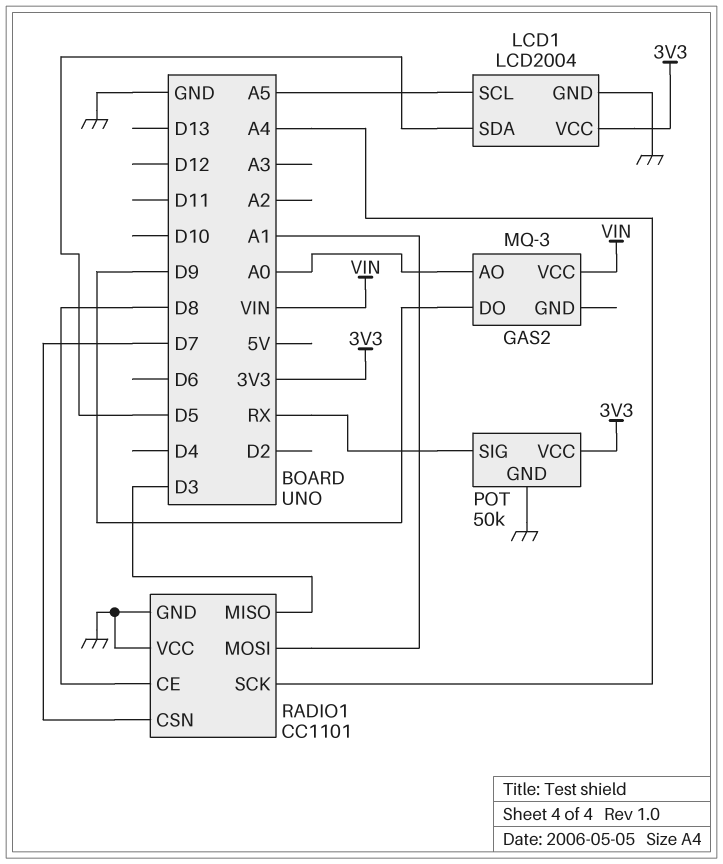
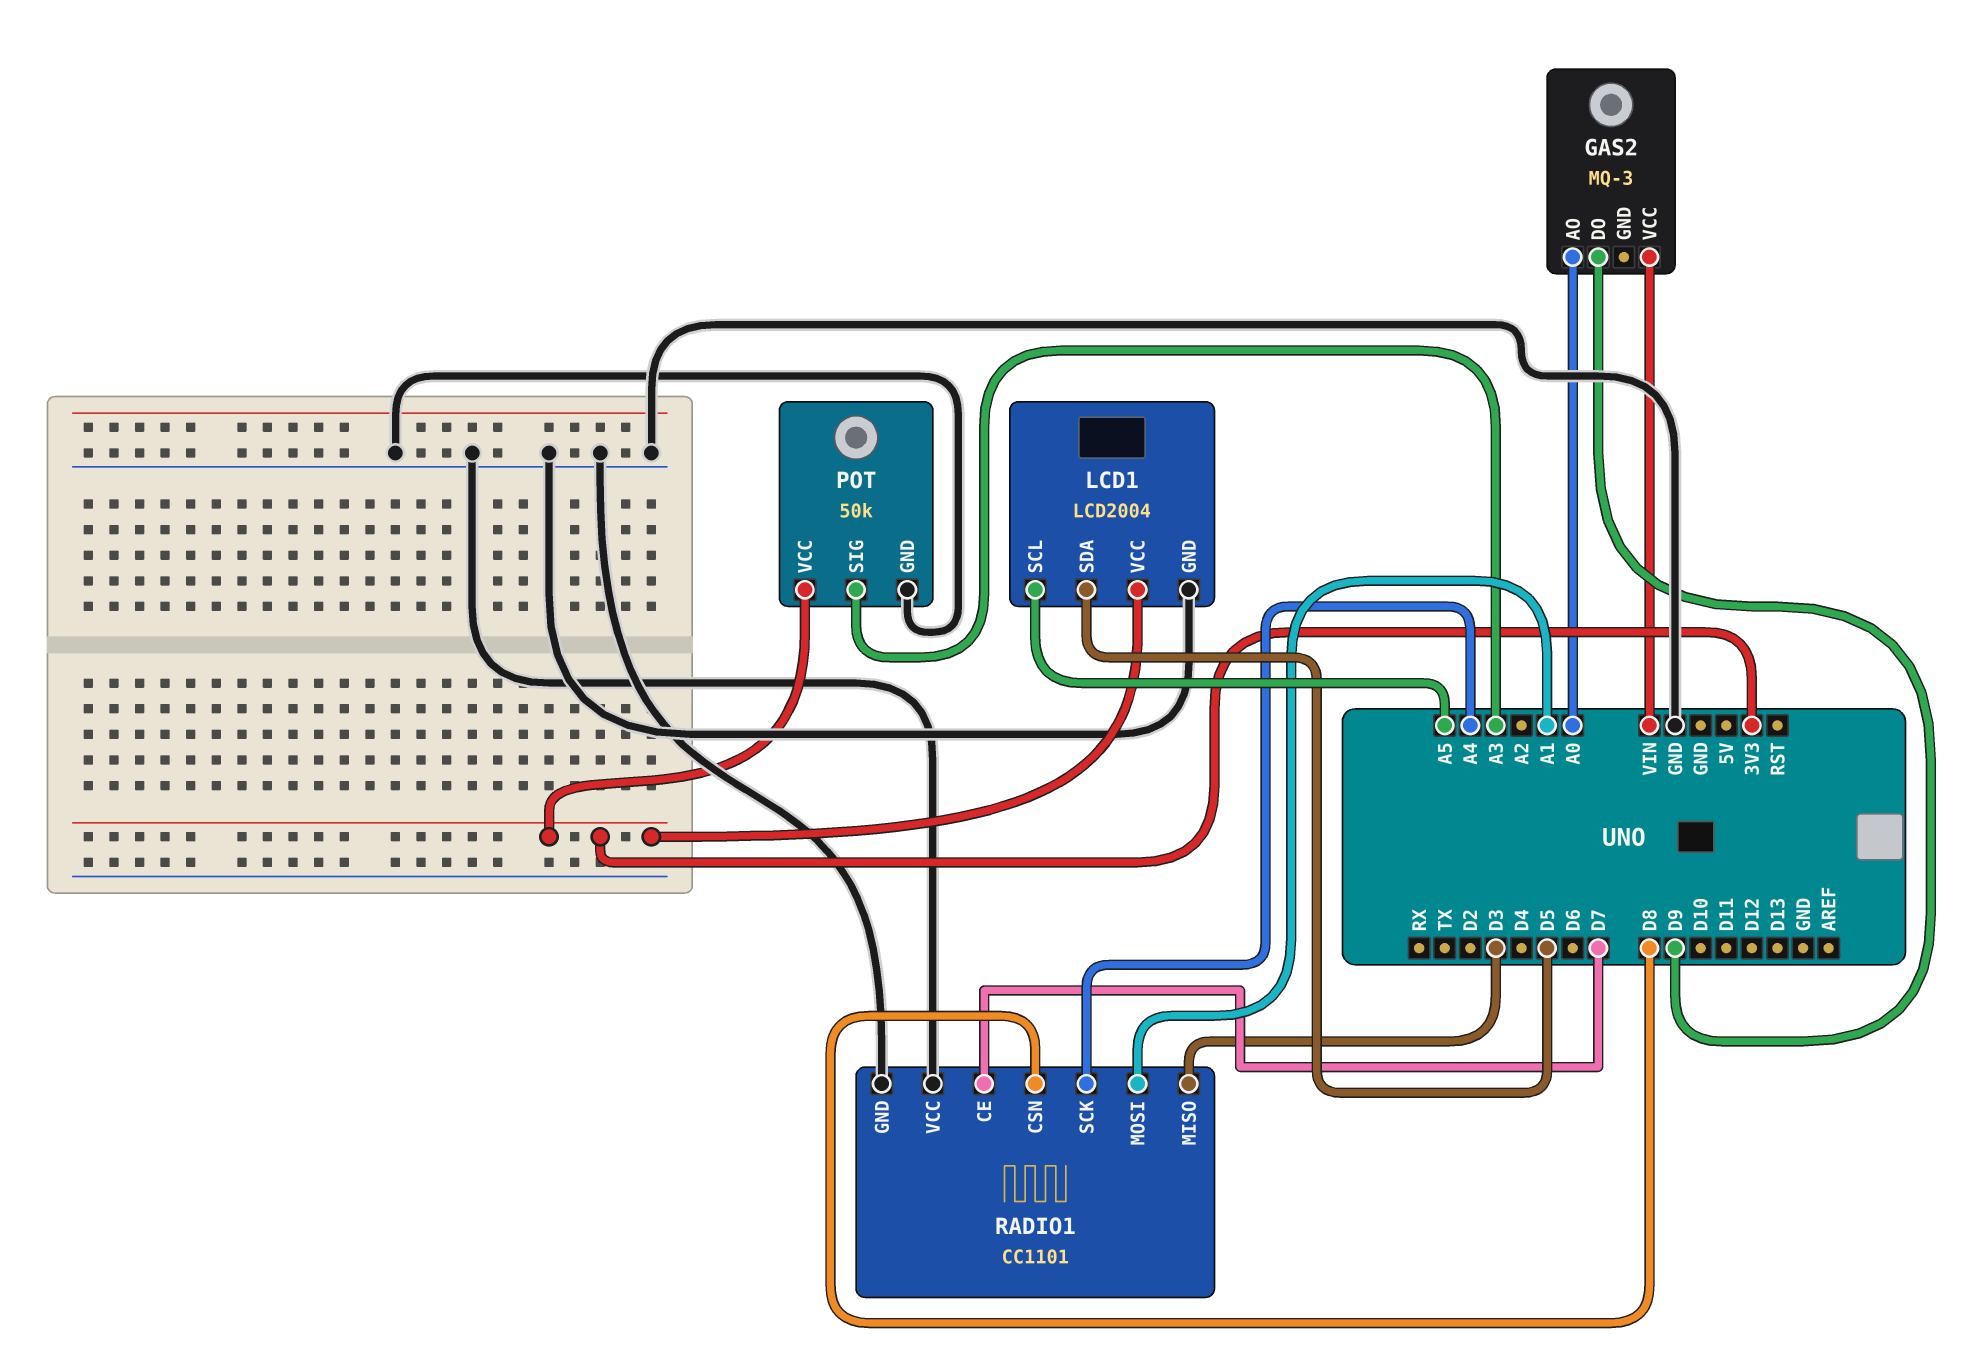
POT pin SIG: RX -> A3
RADIO1 pin CE: D8 -> D7
RADIO1 pin CSN: D7 -> D8

